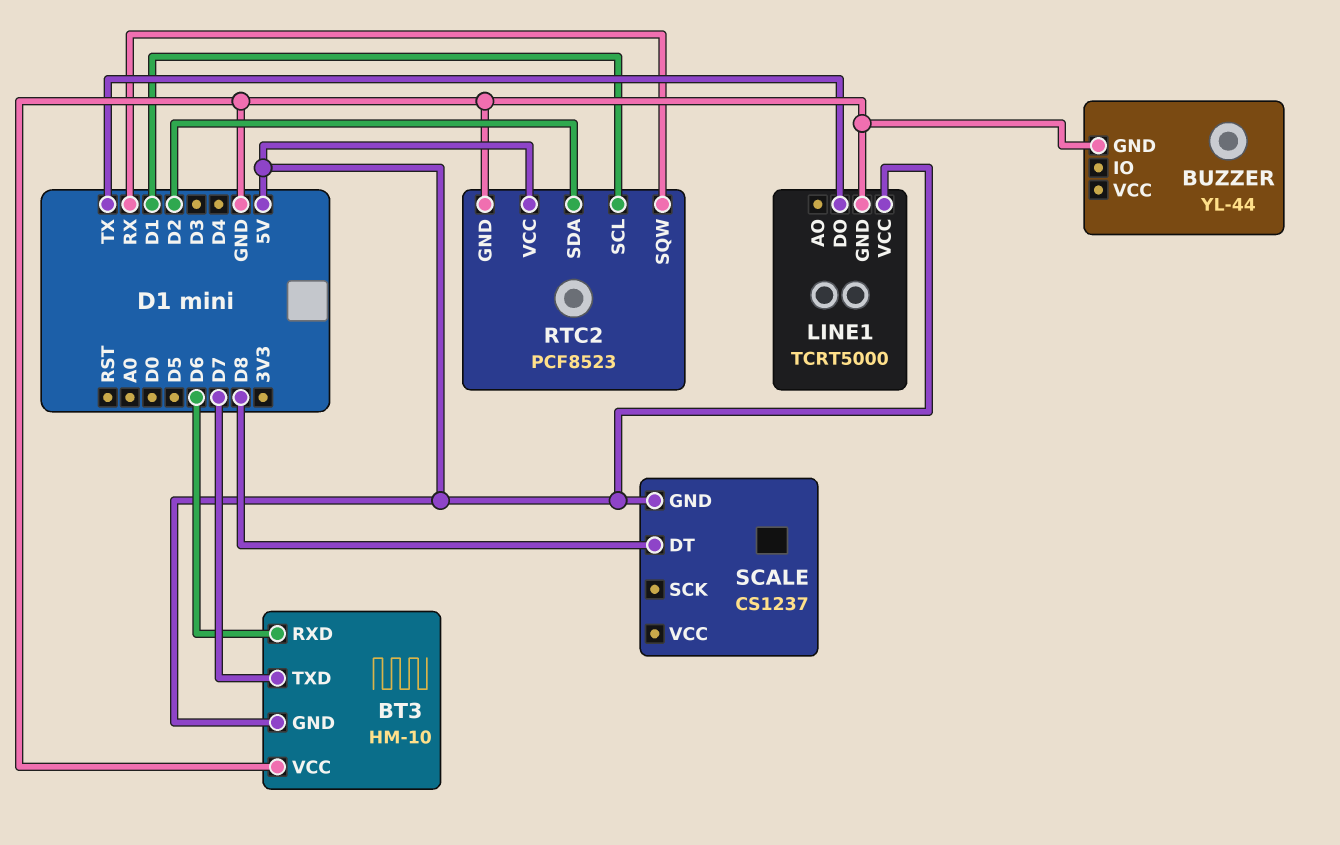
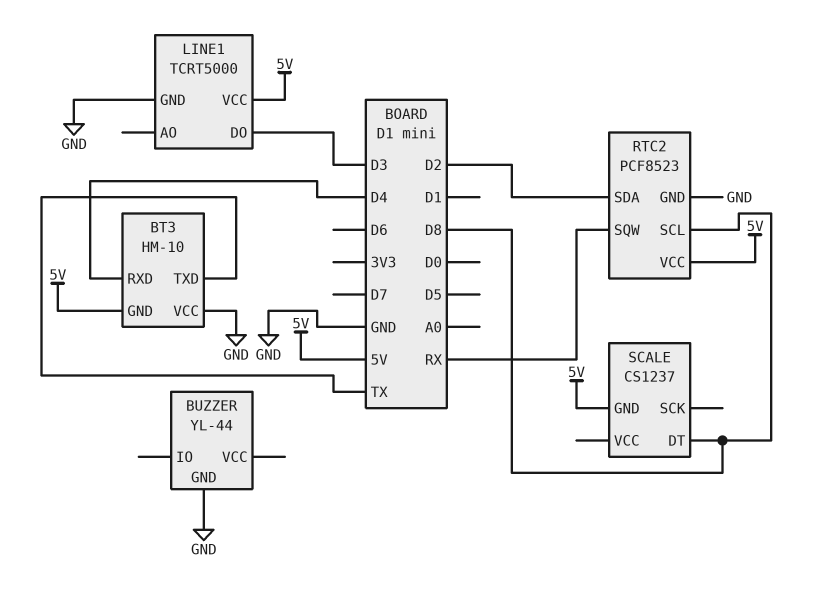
BT3 pin RXD: D6 -> D4
BT3 pin TXD: D7 -> TX
LINE1 pin DO: TX -> D3
RTC2 pin SCL: D1 -> D8

